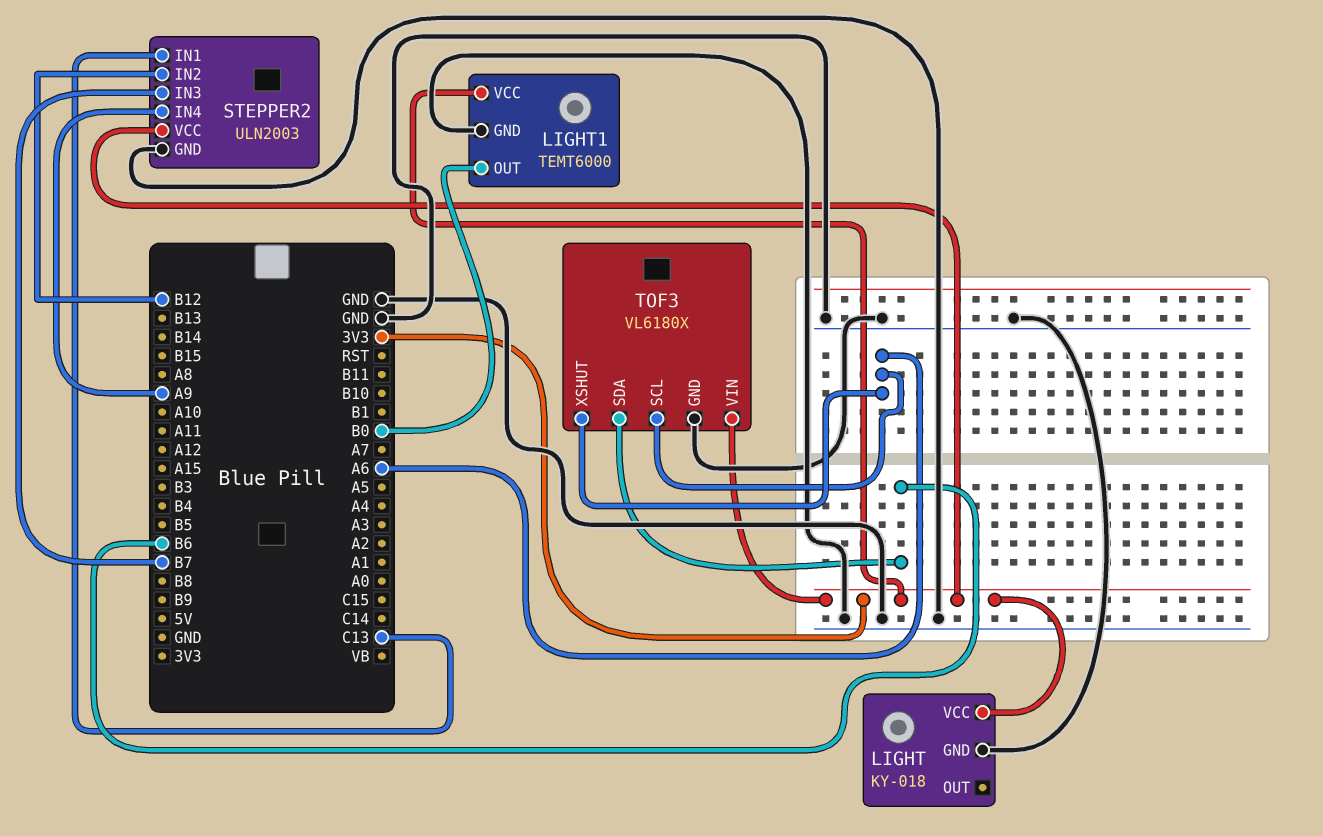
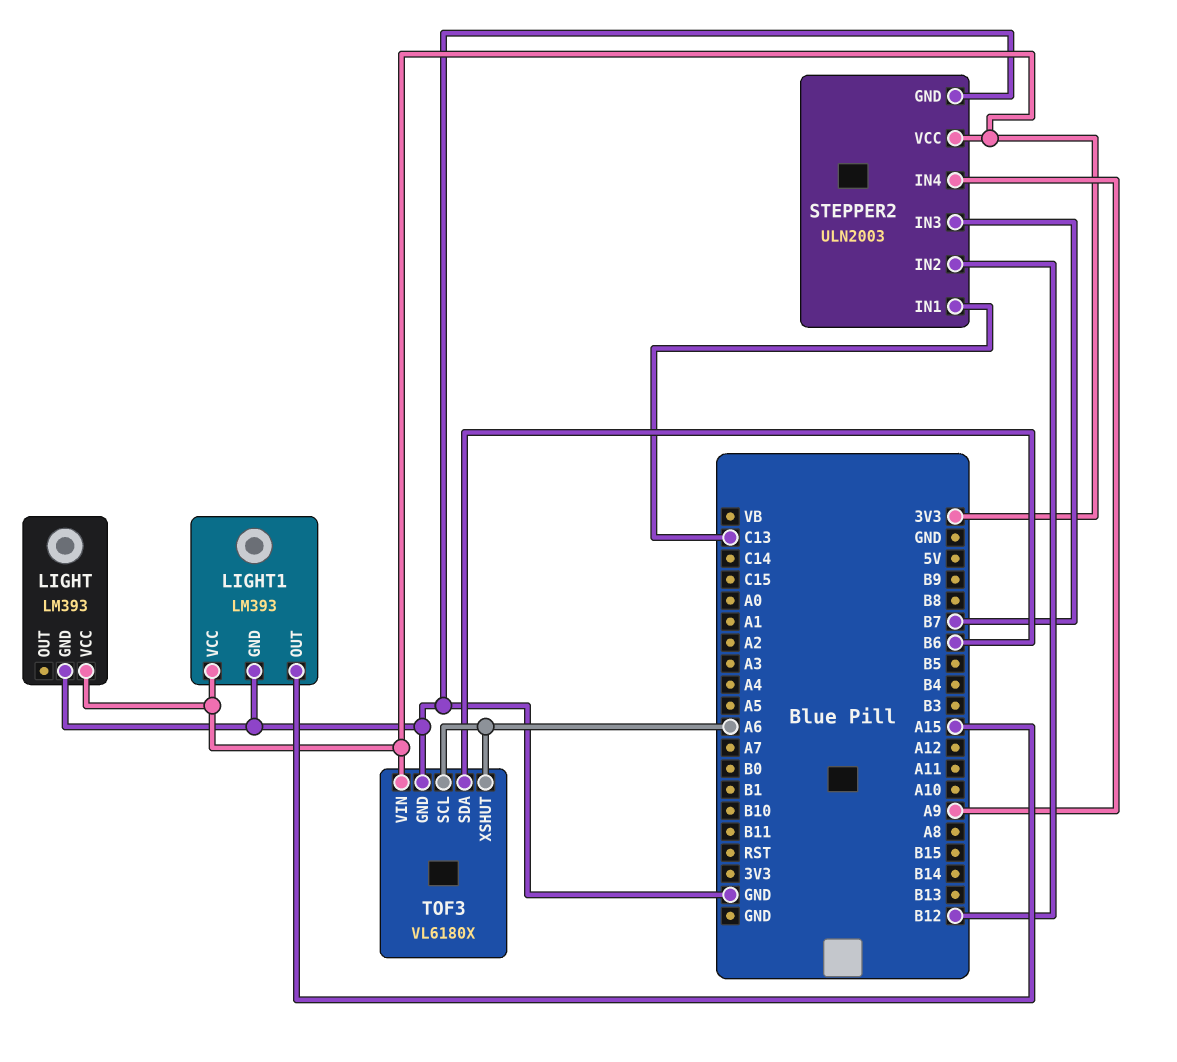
LIGHT: KY-018 -> LM393
LIGHT1: TEMT6000 -> LM393
LIGHT1 pin OUT: B0 -> A15

